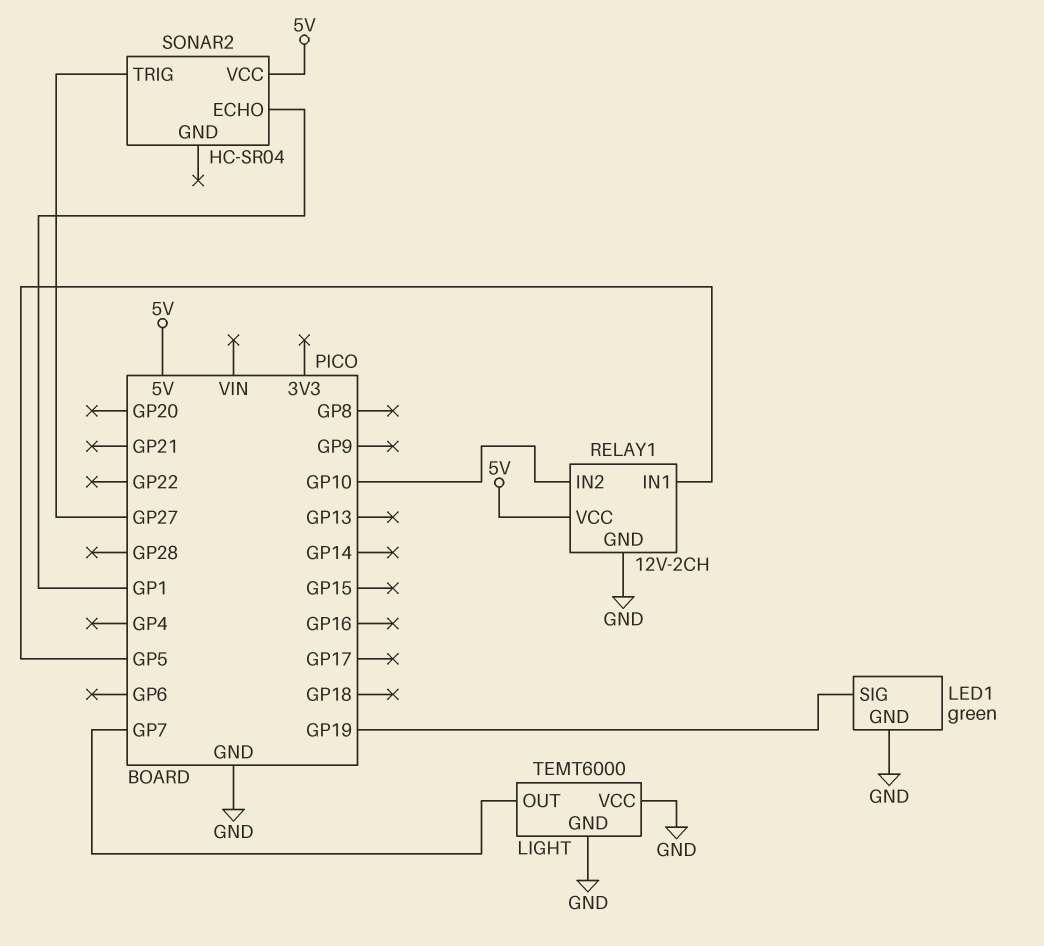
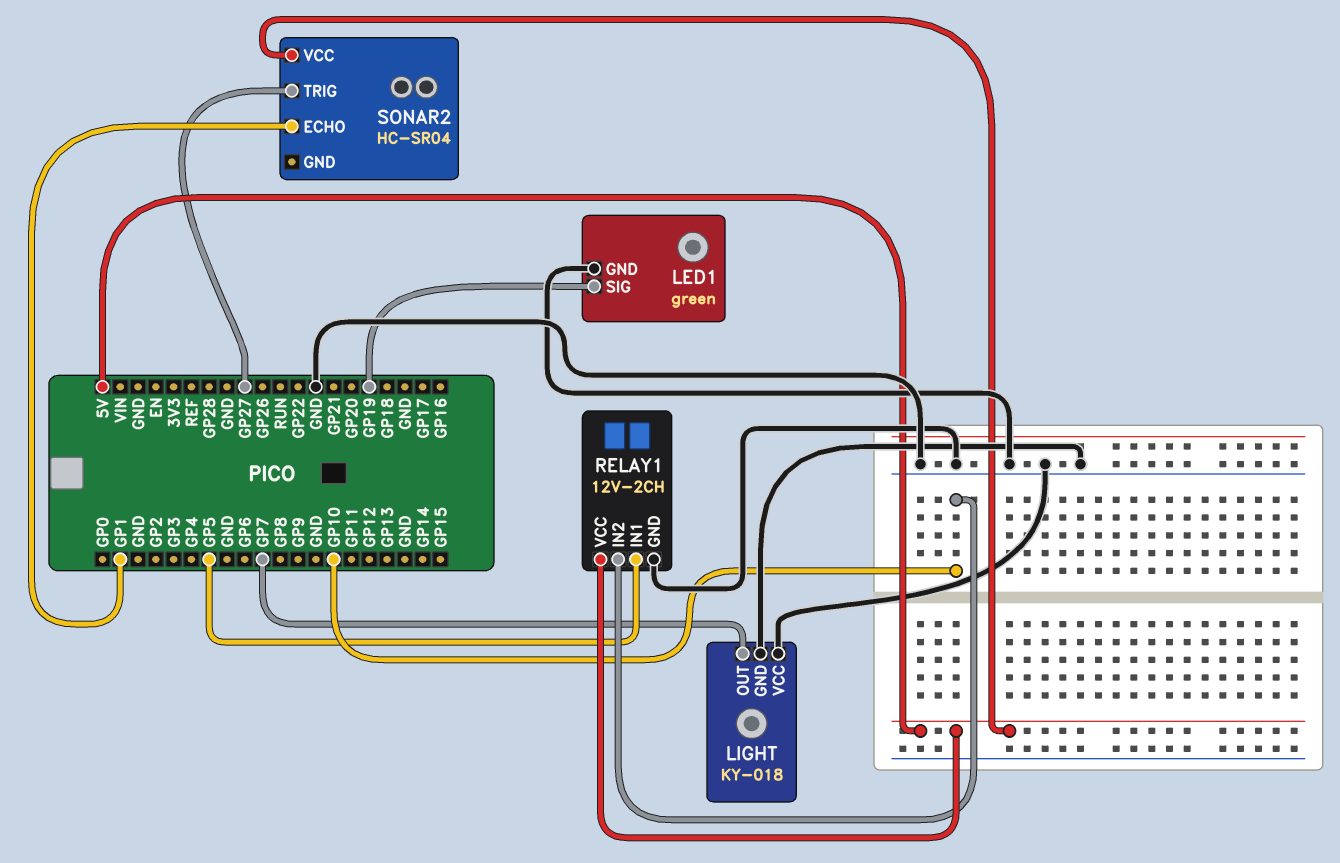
LIGHT: TEMT6000 -> KY-018

